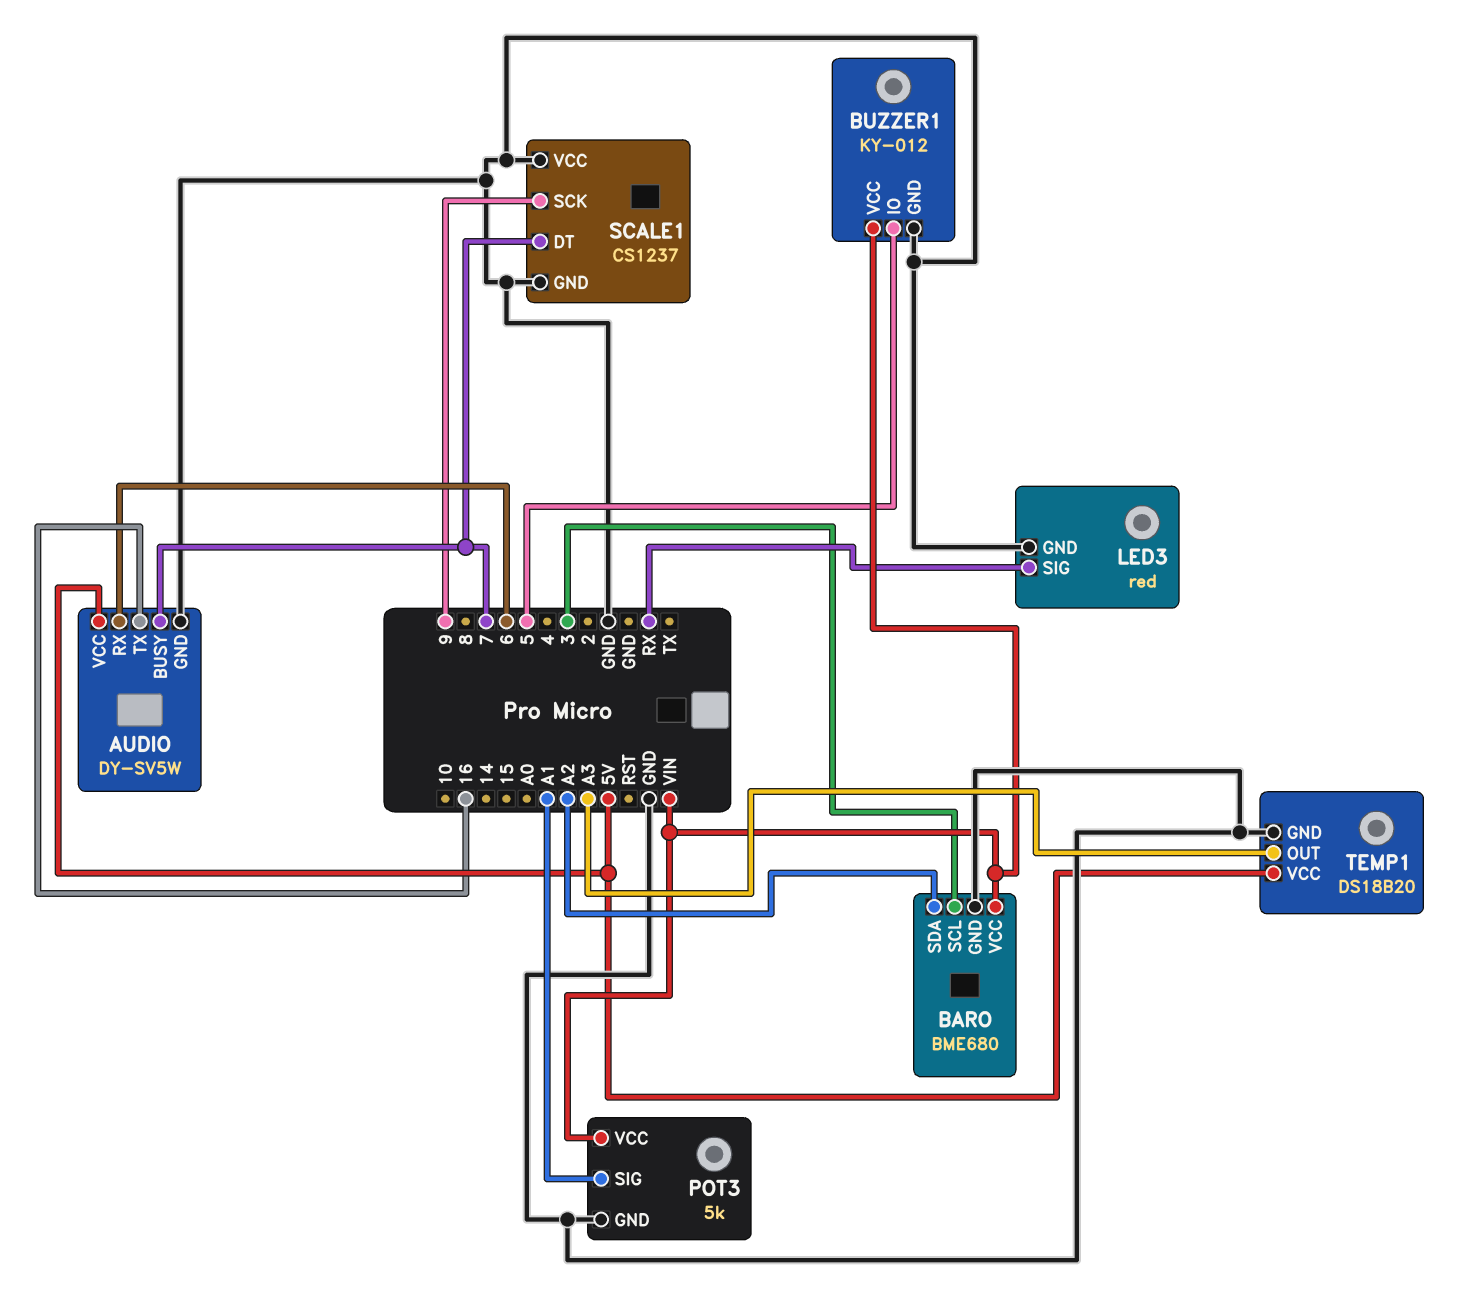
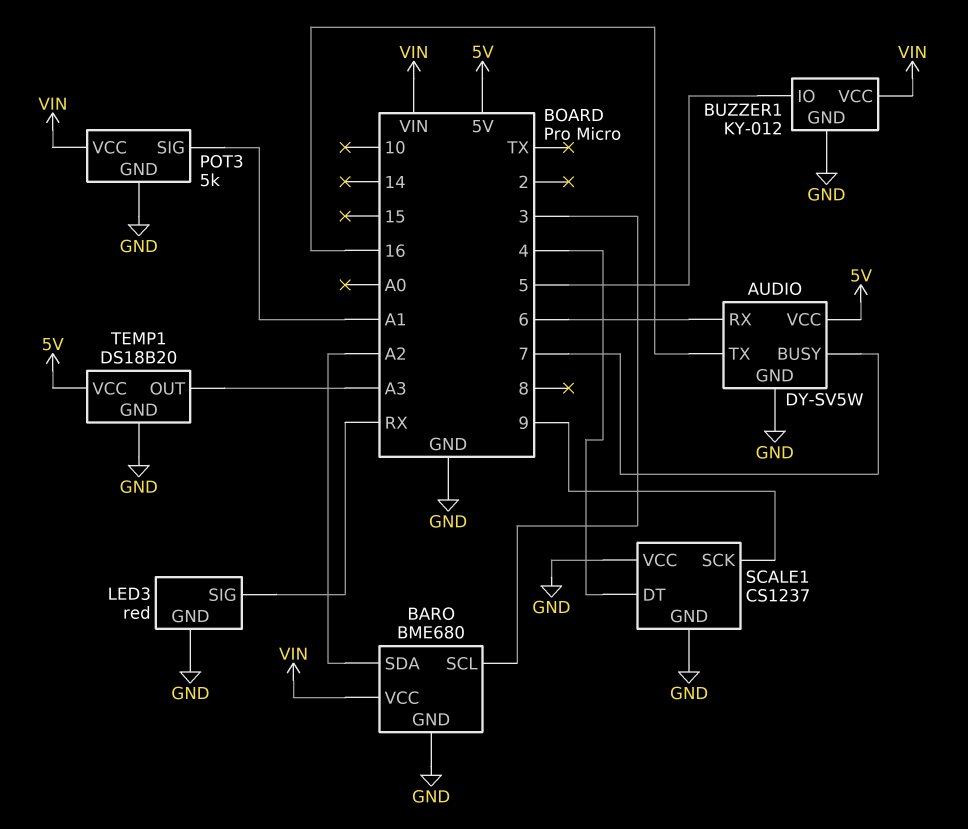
SCALE1 pin DT: 7 -> 4

